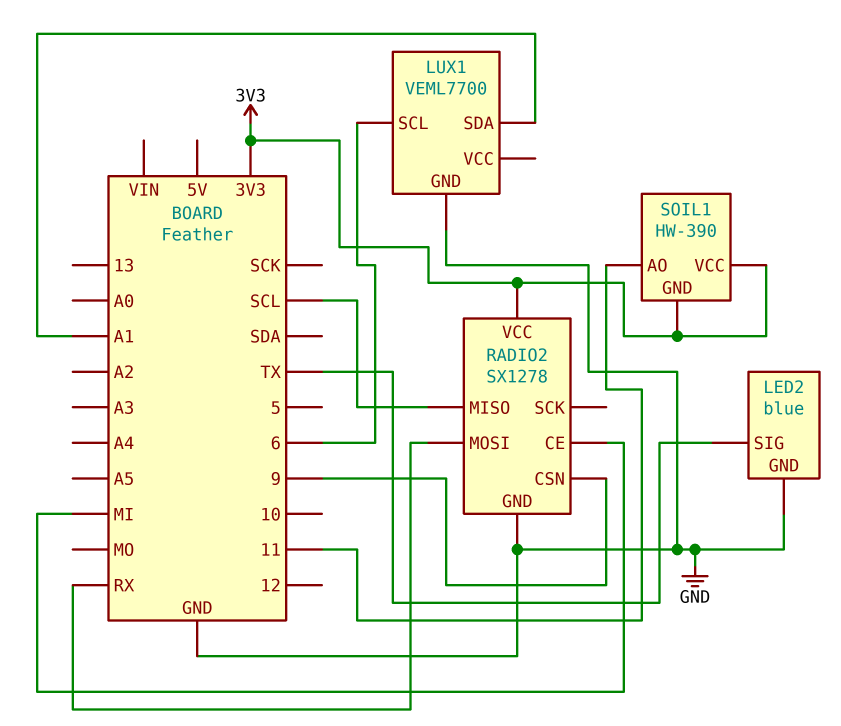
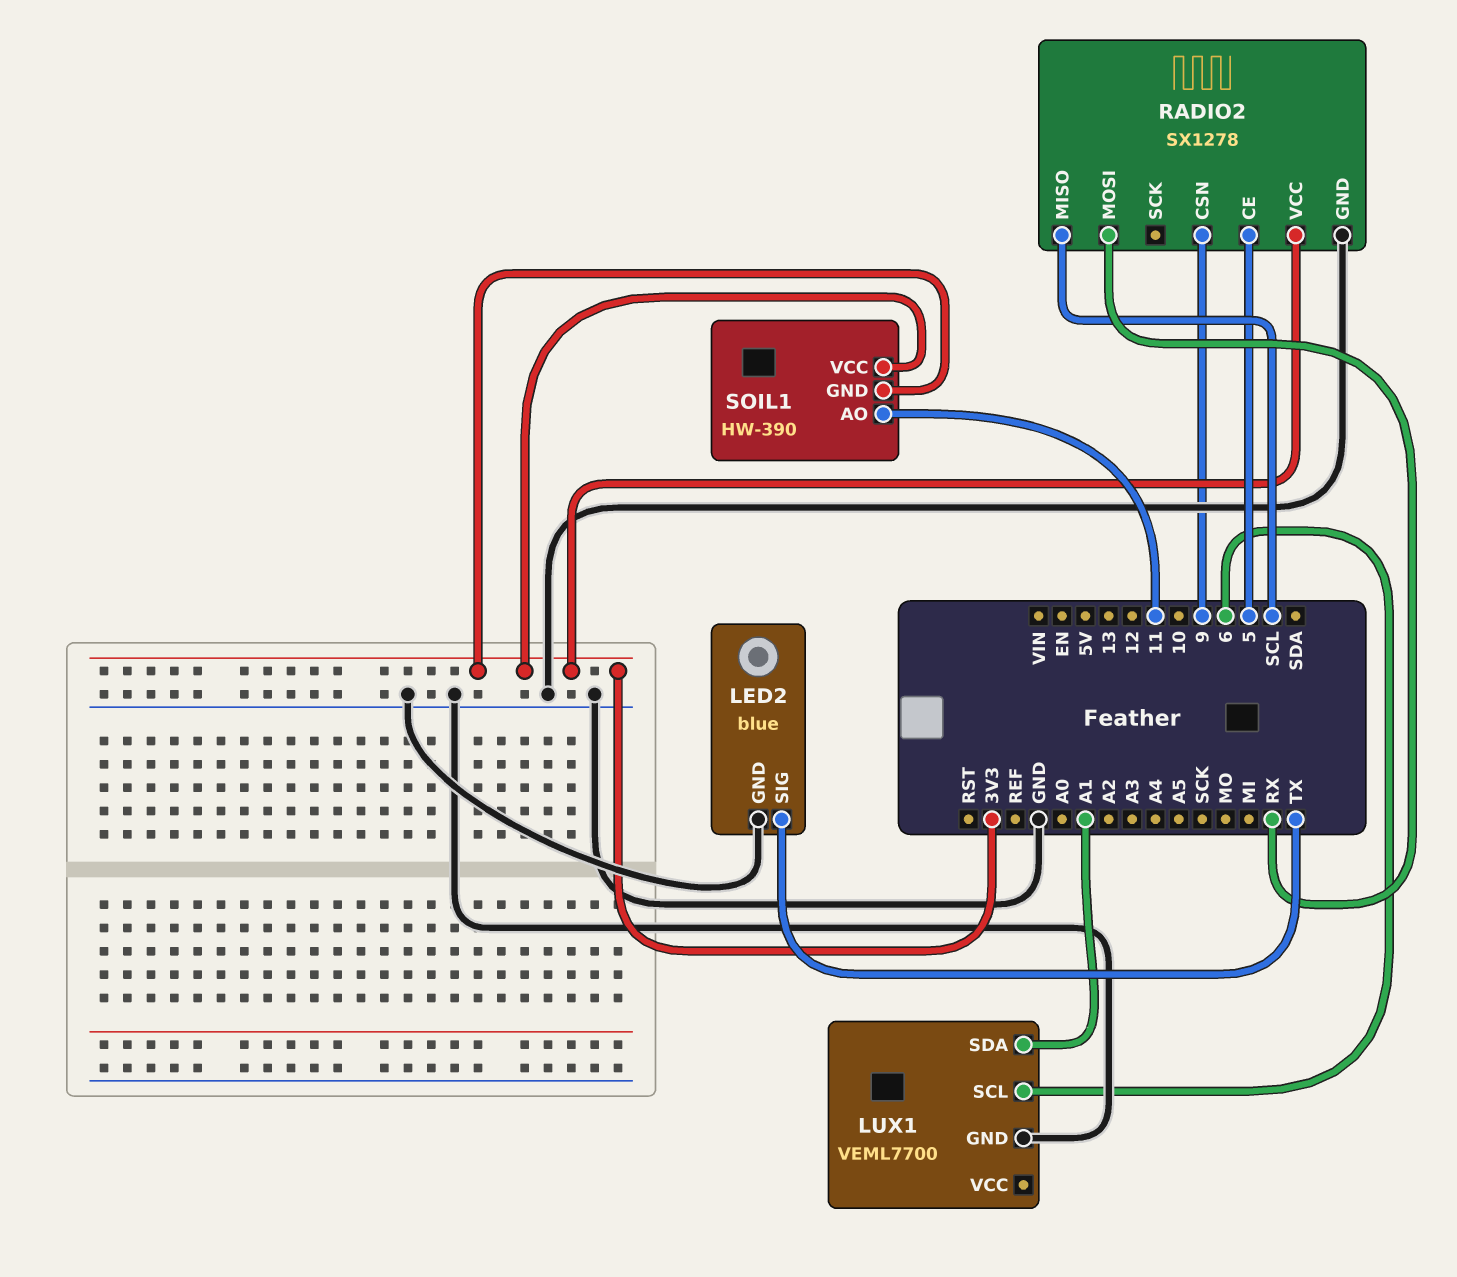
RADIO2 pin CE: MI -> 5

